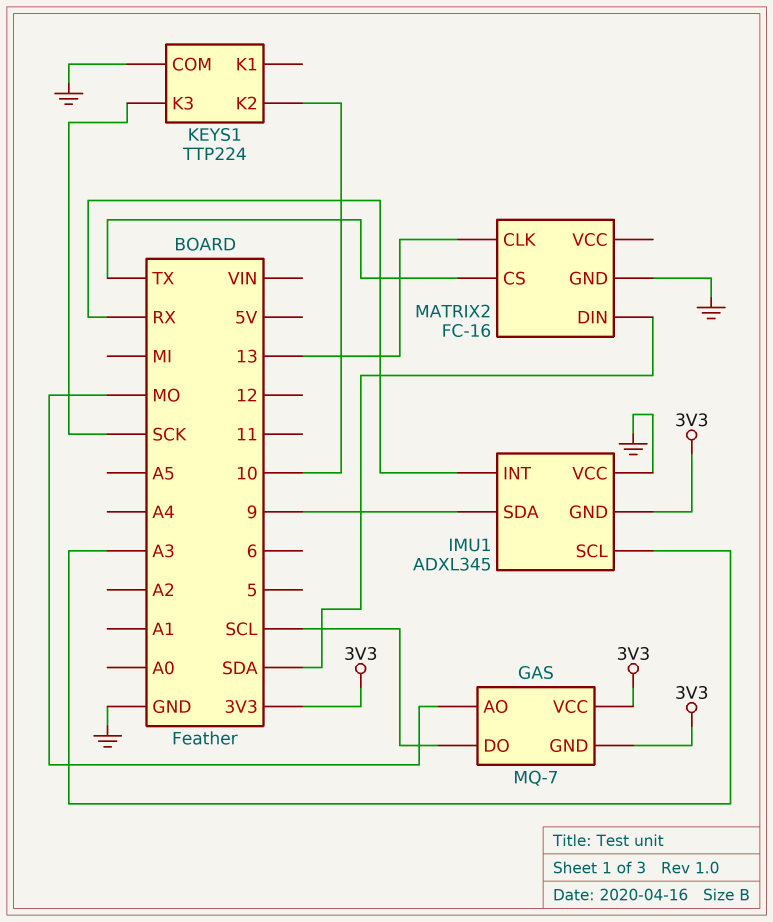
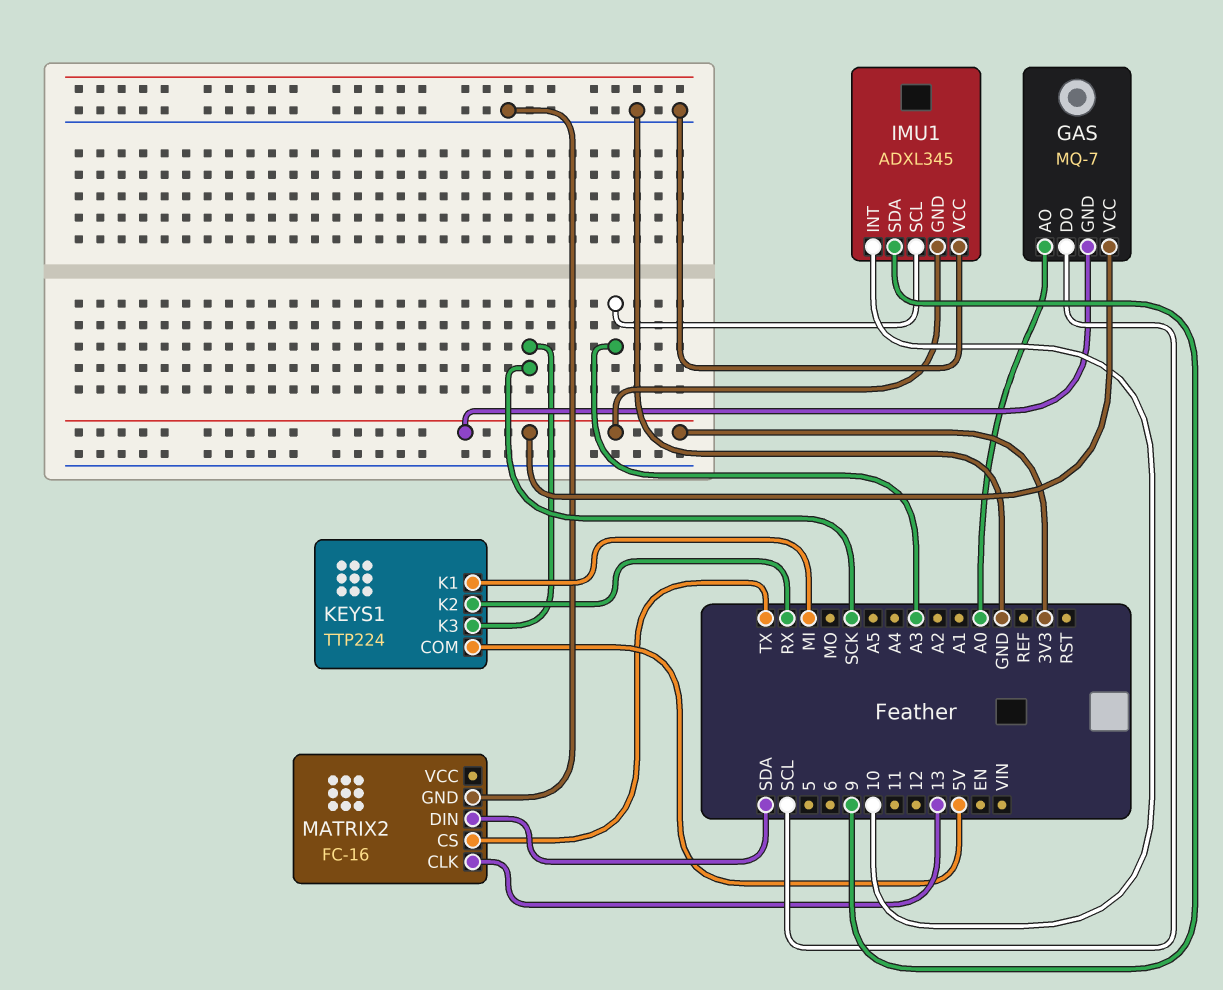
GAS pin AO: MO -> A0
IMU1 pin INT: RX -> 10
KEYS1 pin COM: GND -> 5V
KEYS1 pin K1: none -> MI
KEYS1 pin K2: 10 -> RX

